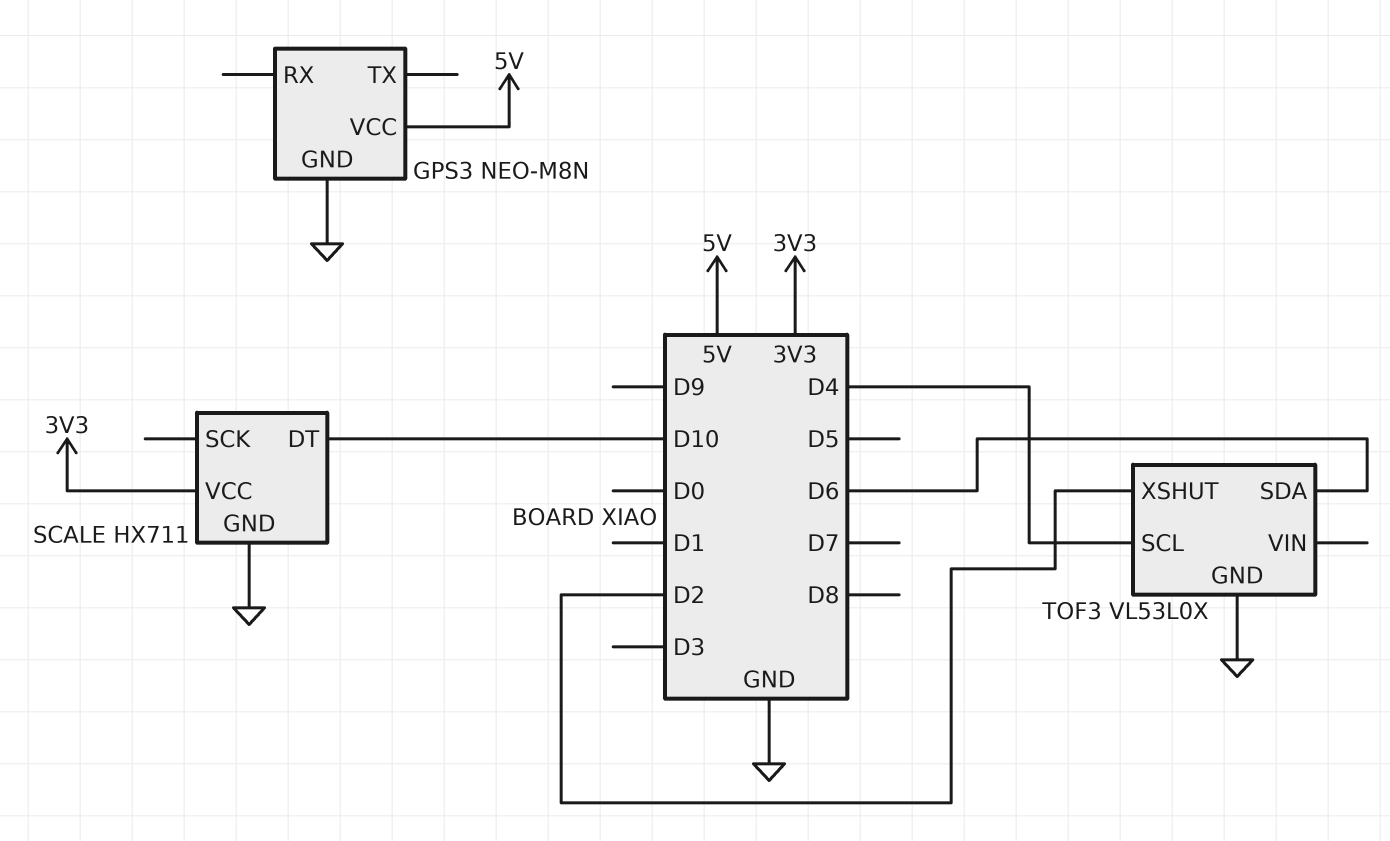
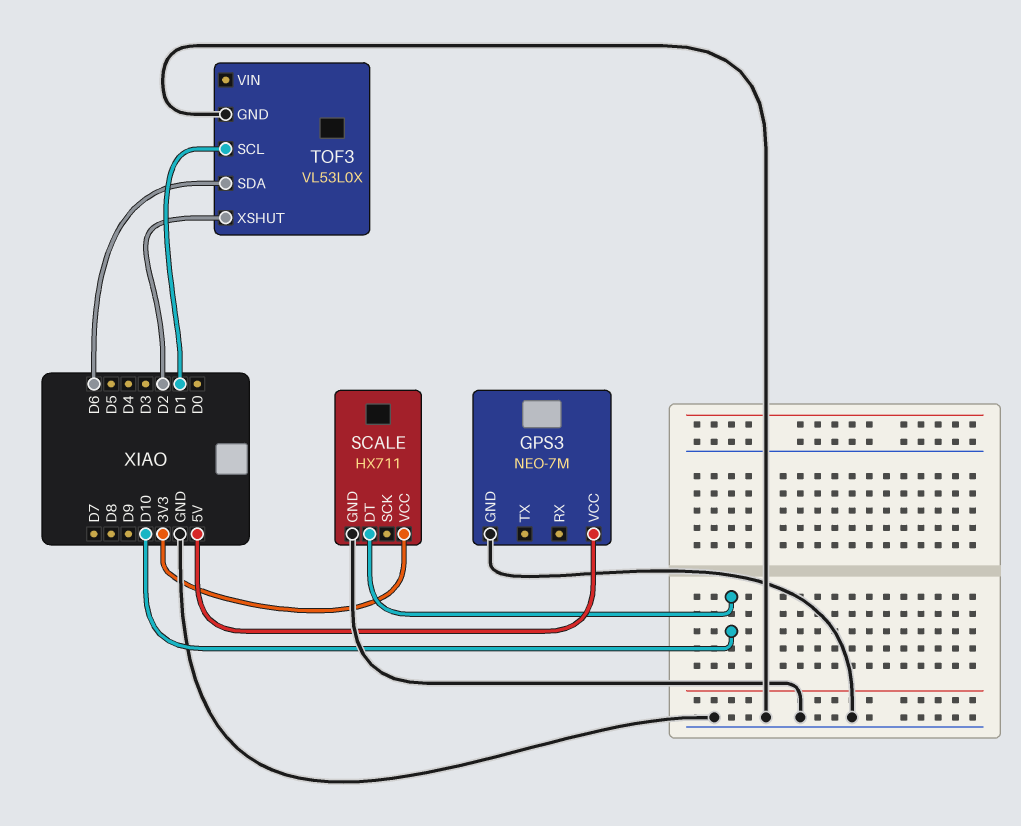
GPS3: NEO-M8N -> NEO-7M
TOF3 pin SCL: D4 -> D1

